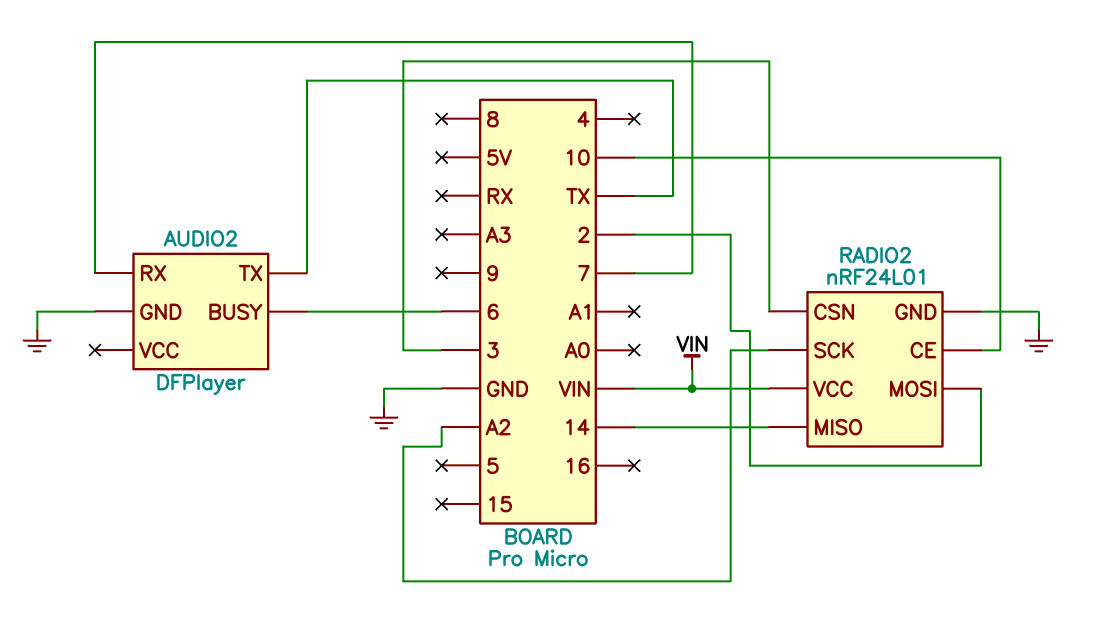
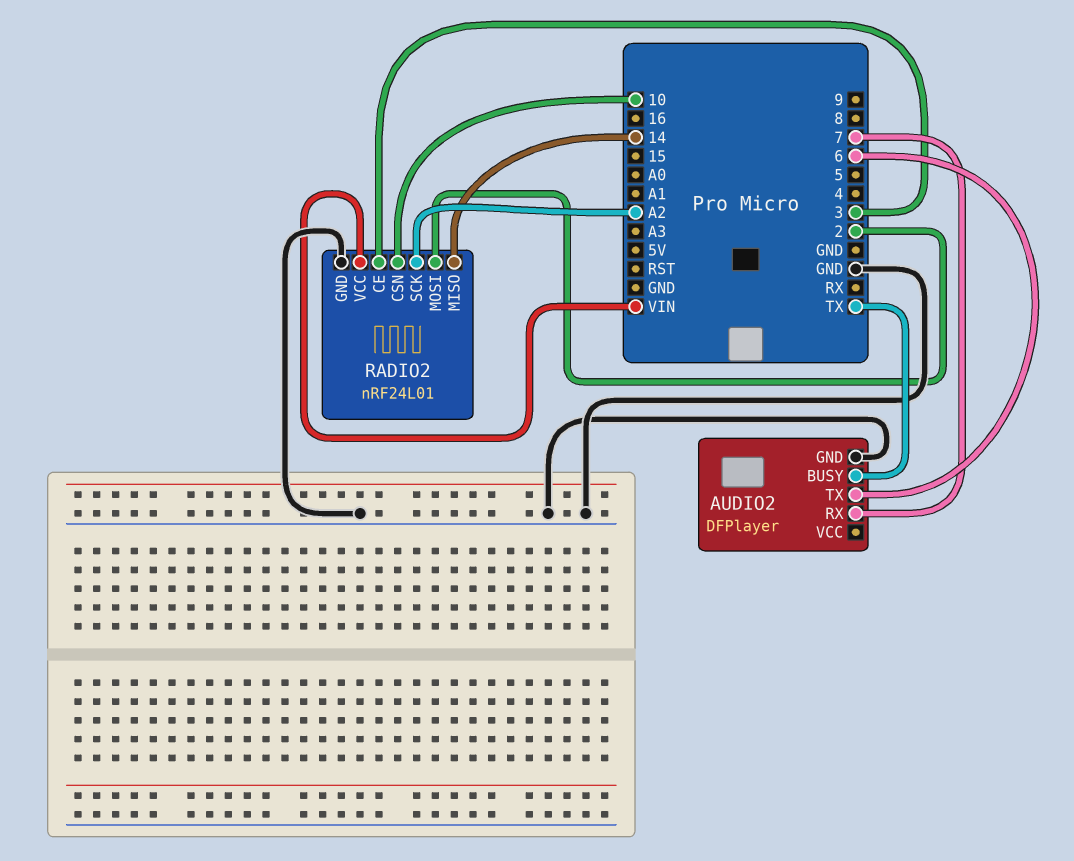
AUDIO2 pin BUSY: 6 -> TX
AUDIO2 pin TX: TX -> 6
RADIO2 pin CE: 10 -> 3
RADIO2 pin CSN: 3 -> 10

